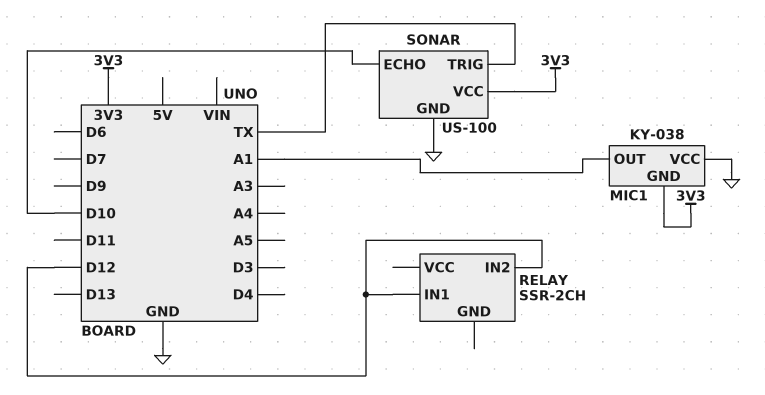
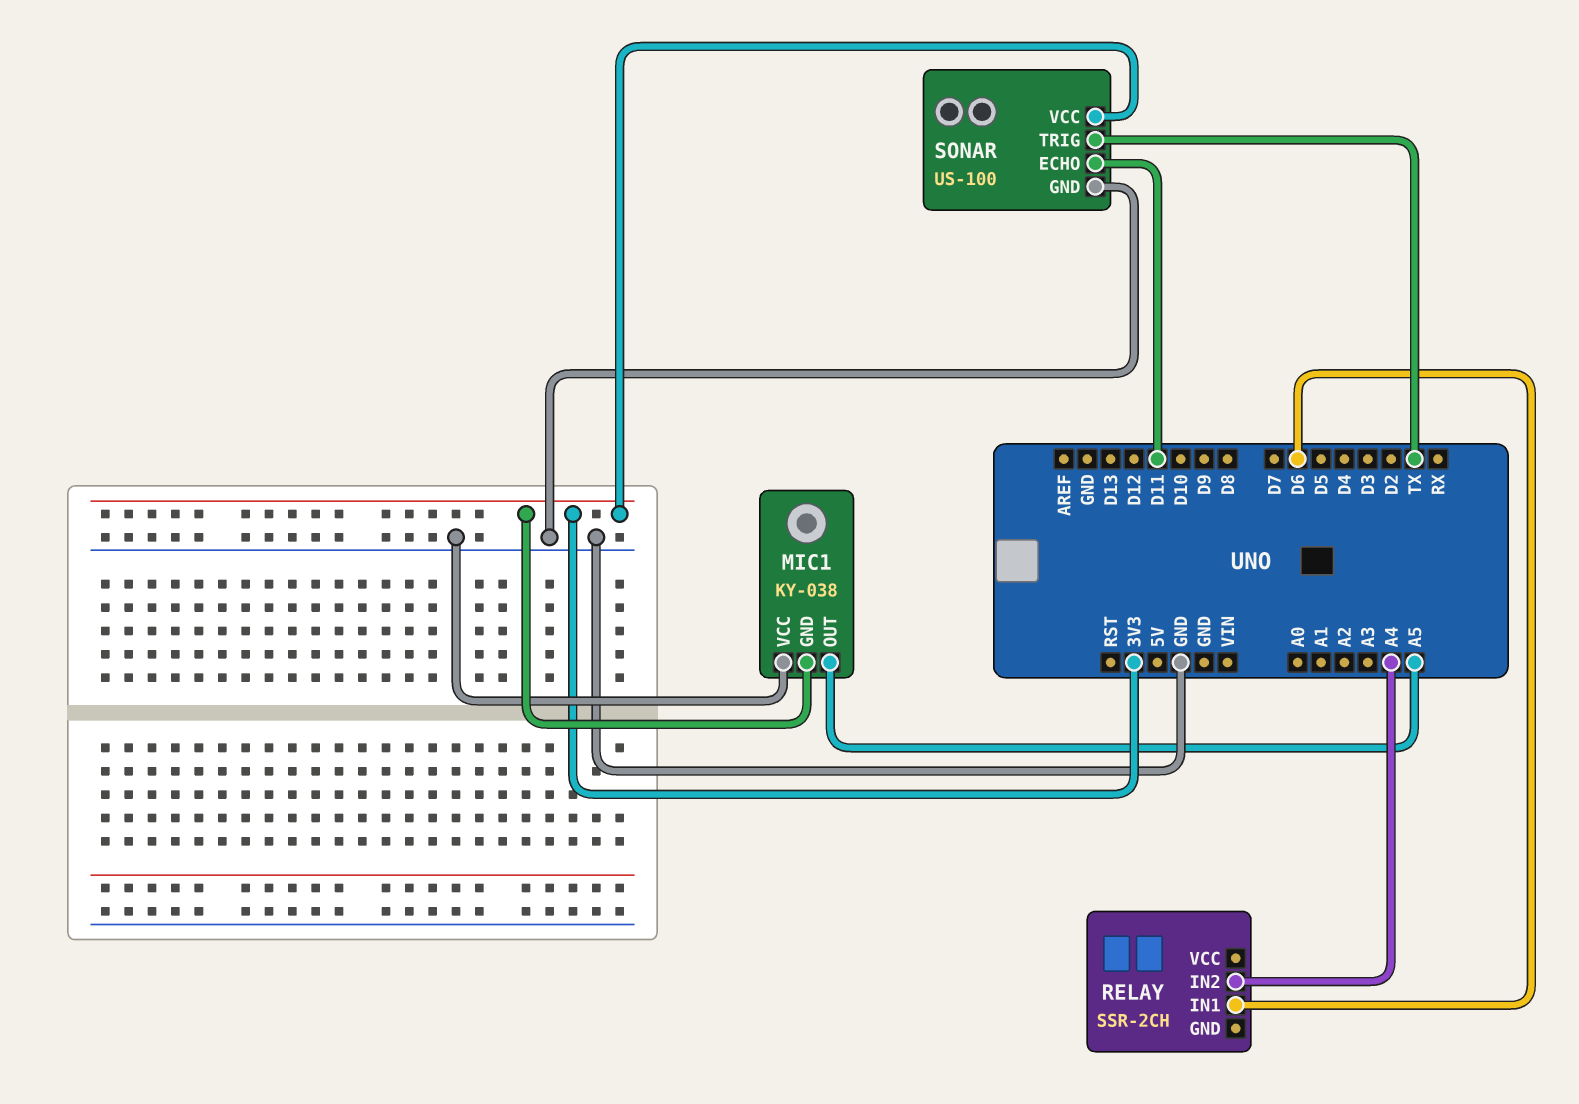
MIC1 pin OUT: A1 -> A5
RELAY pin IN1: D12 -> D6
RELAY pin IN2: D12 -> A4
SONAR pin ECHO: D10 -> D11

